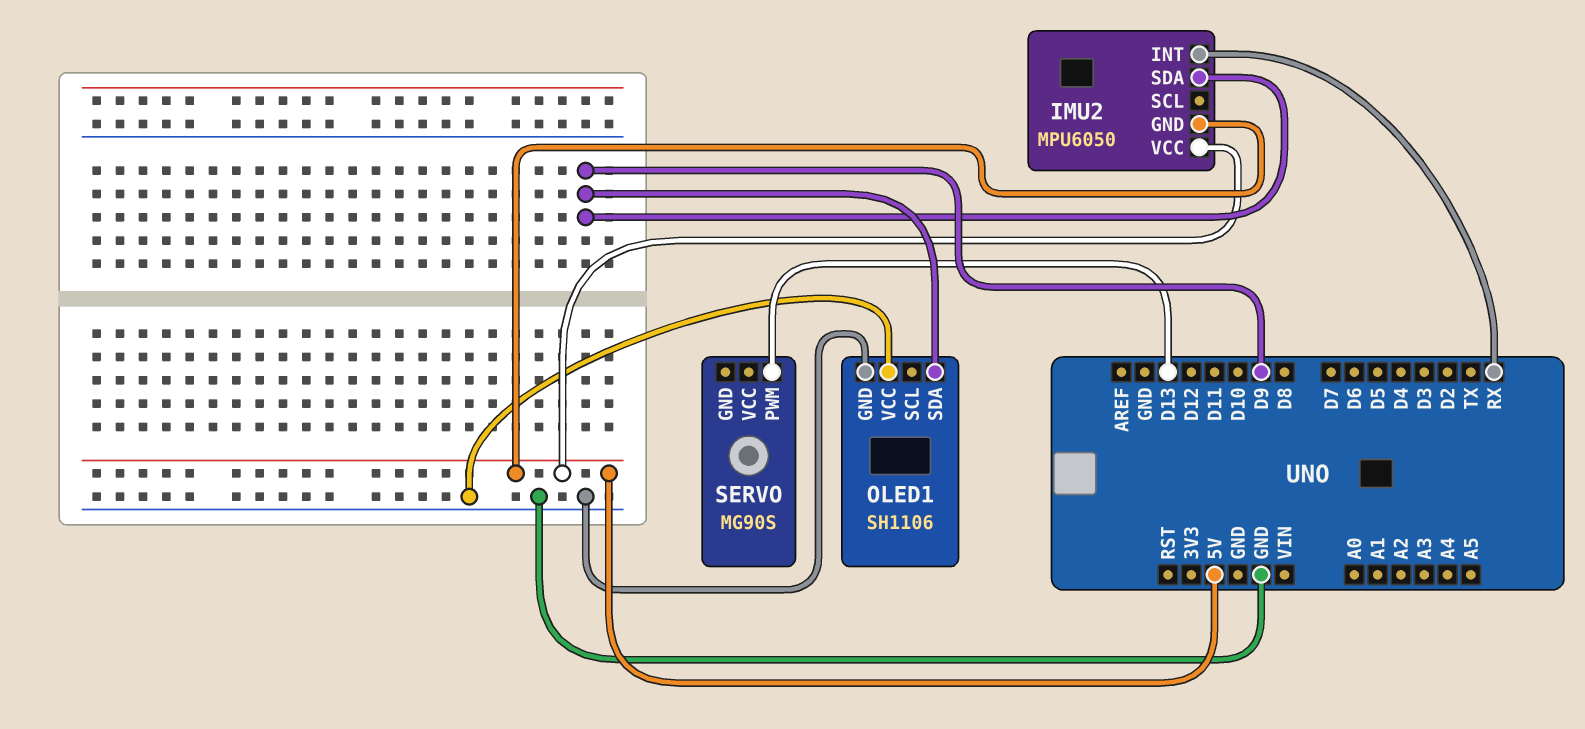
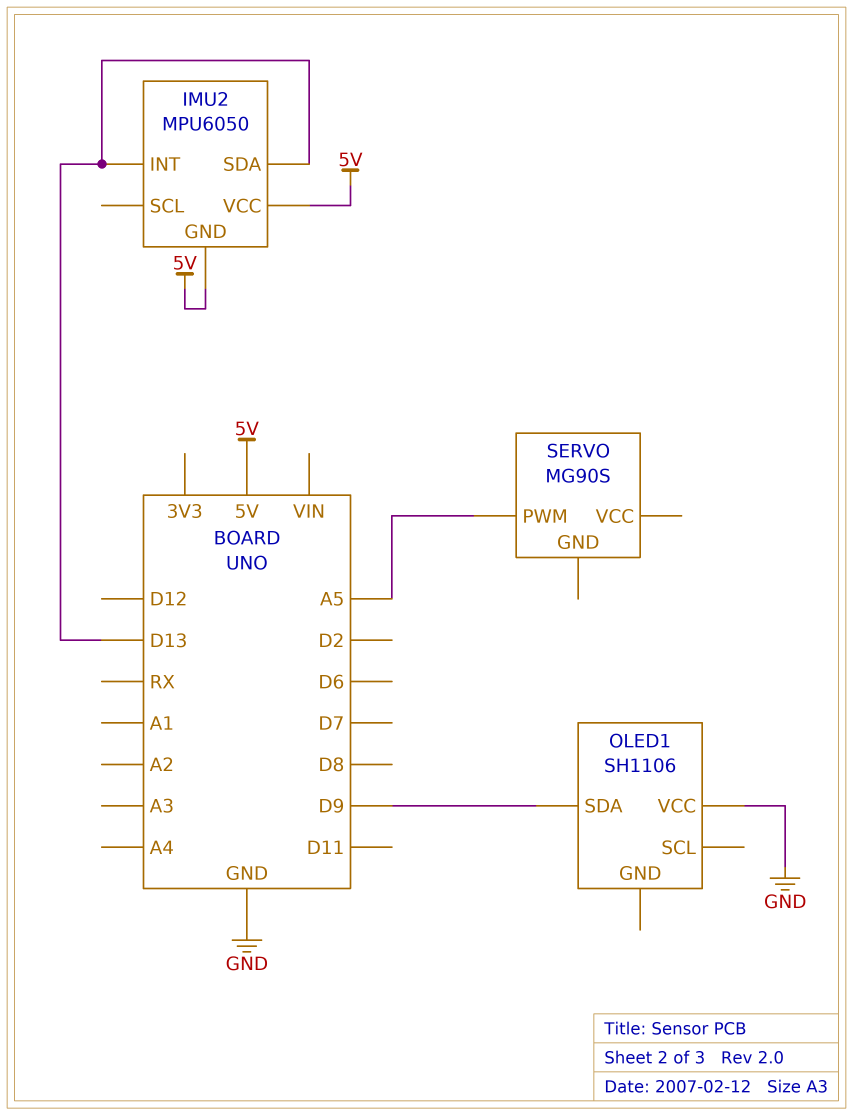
IMU2 pin INT: RX -> D13
IMU2 pin SDA: D9 -> D13
OLED1 pin GND: GND -> none
SERVO pin PWM: D13 -> A5

